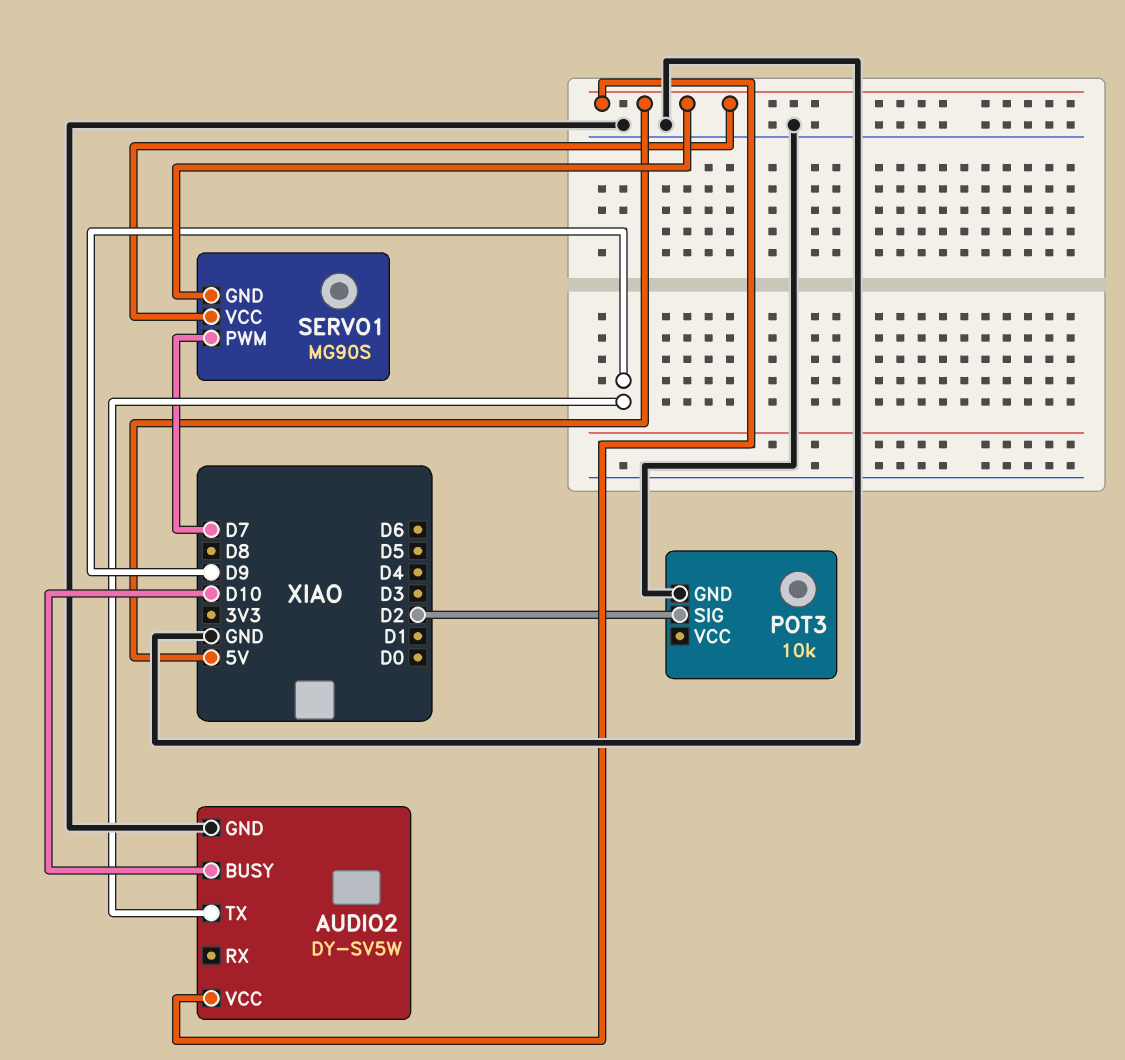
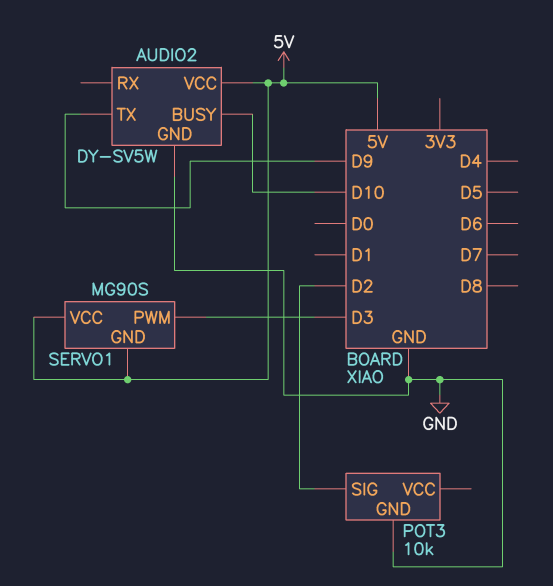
SERVO1 pin PWM: D7 -> D3

